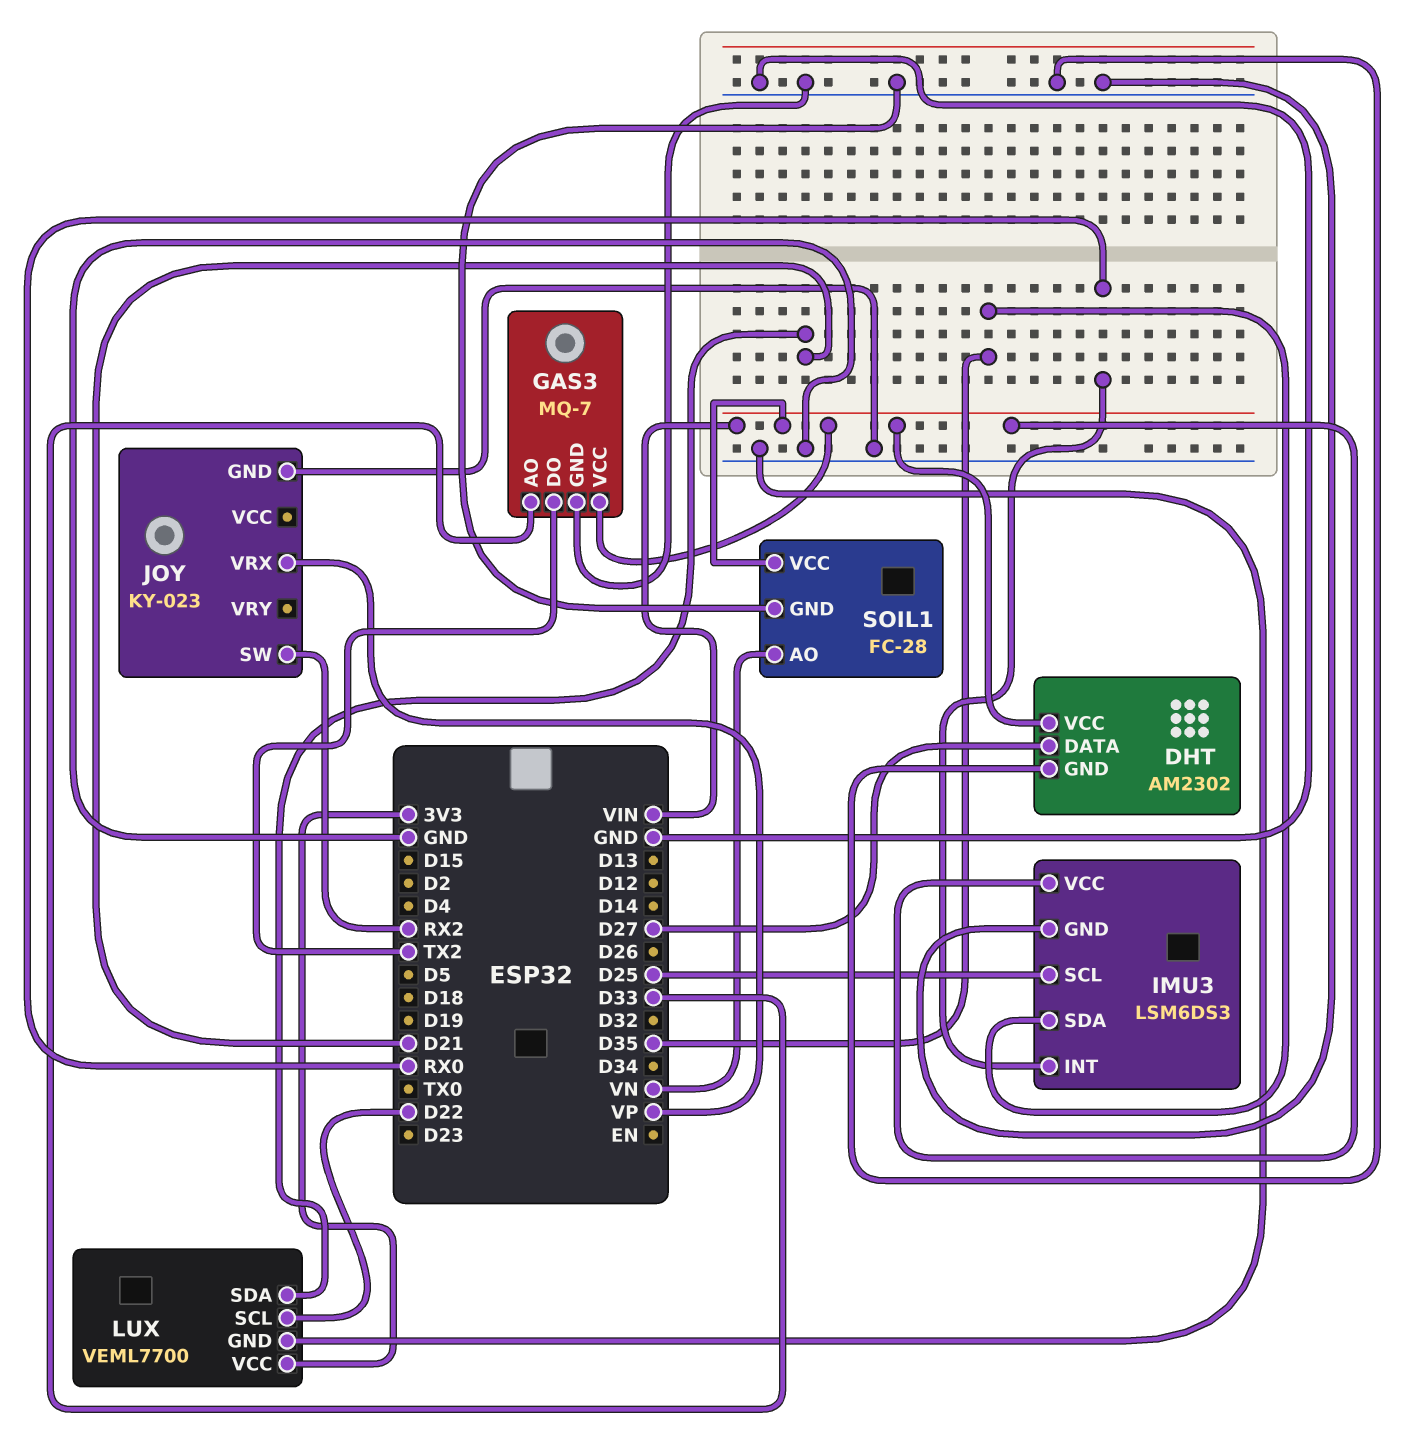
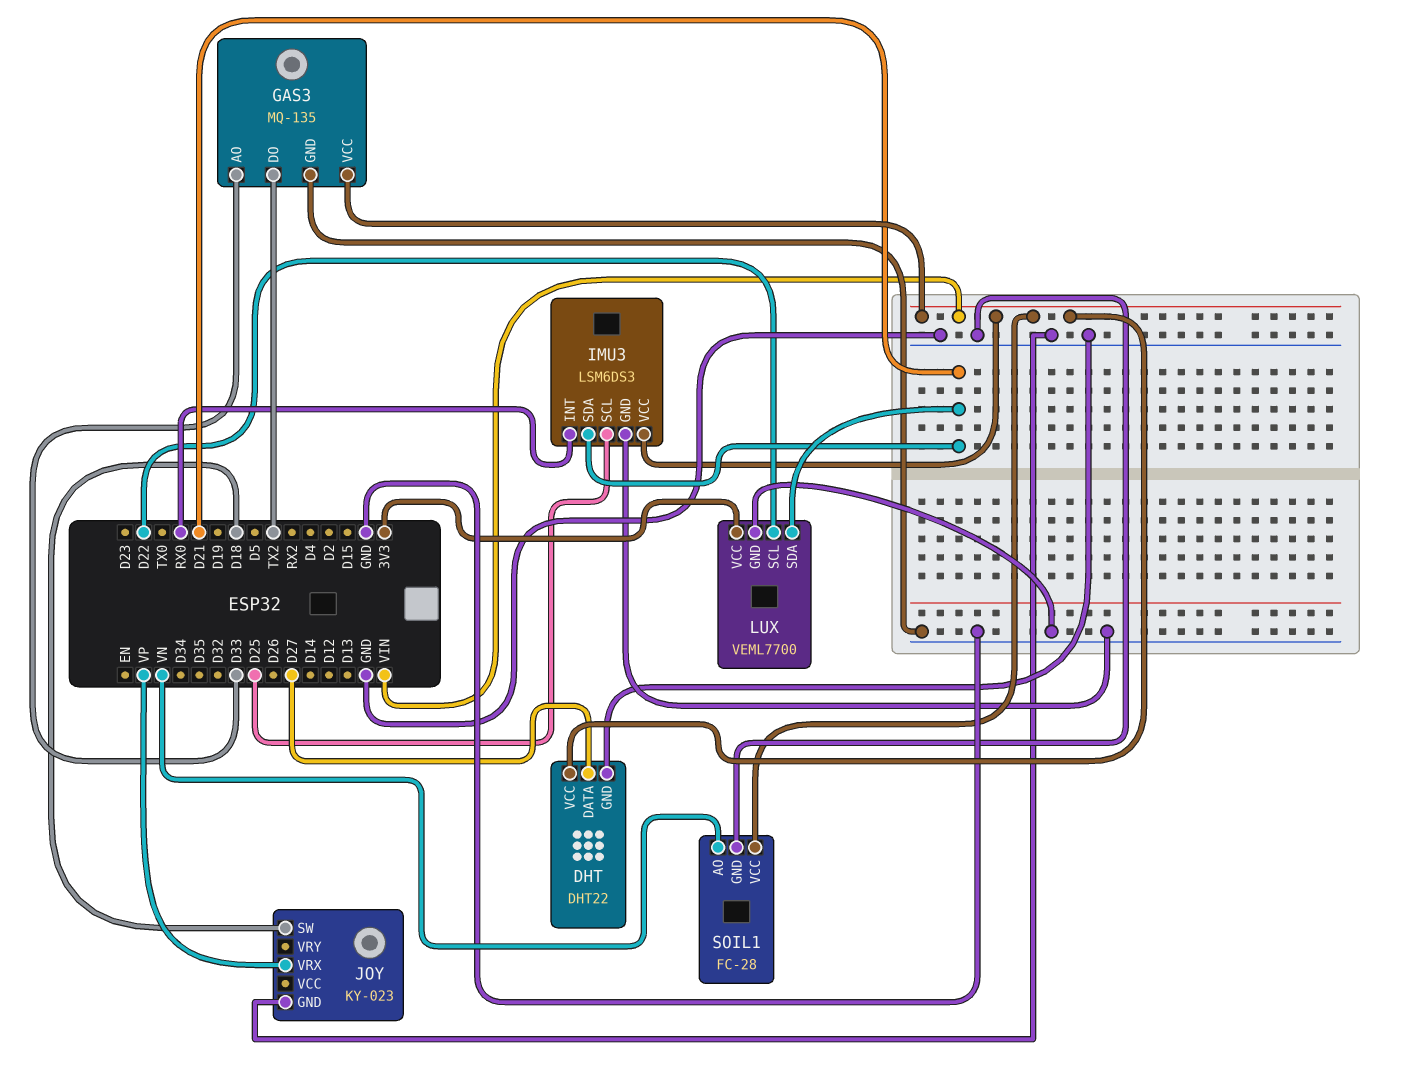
DHT: AM2302 -> DHT22
GAS3: MQ-7 -> MQ-135
IMU3 pin SDA: D35 -> D21
JOY pin SW: RX2 -> D18

